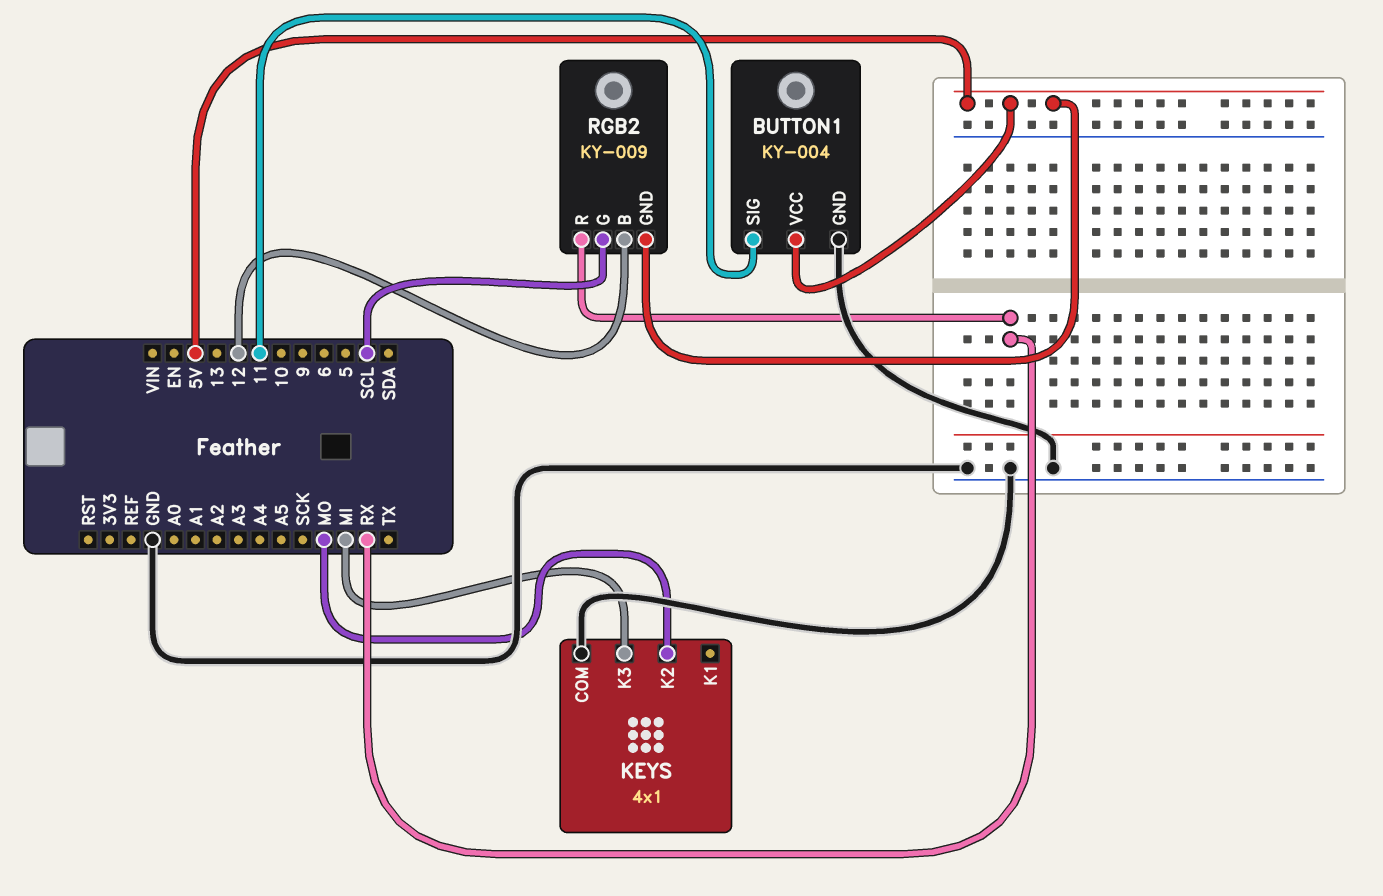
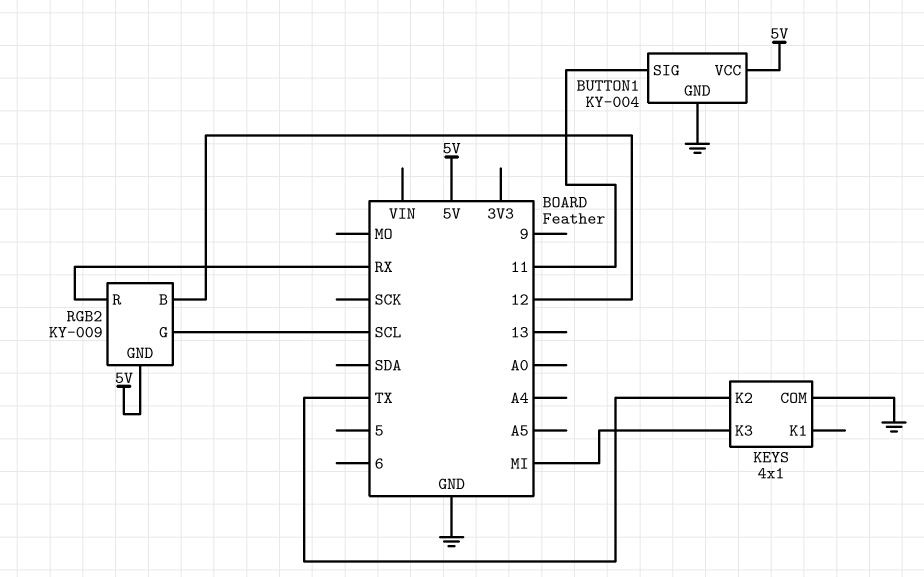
KEYS pin K2: MO -> TX

